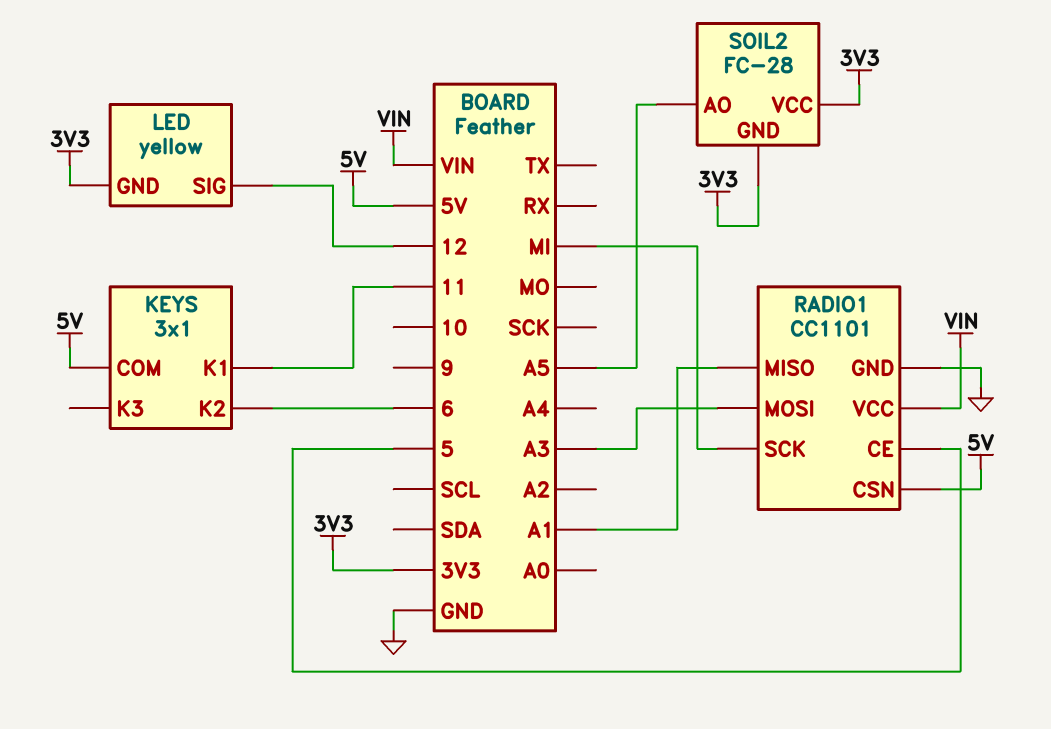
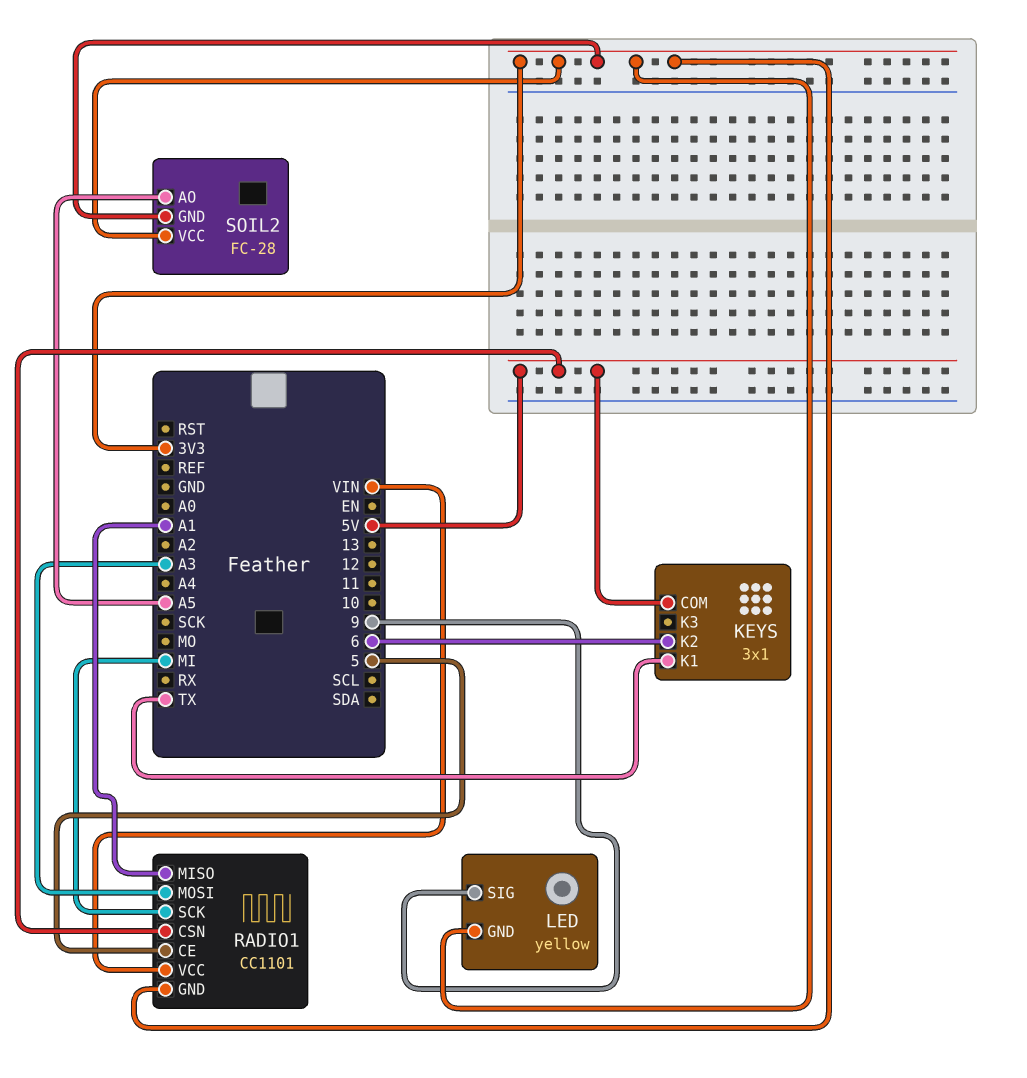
KEYS pin K1: 11 -> TX
LED pin SIG: 12 -> 9
RADIO1 pin GND: GND -> 3V3

